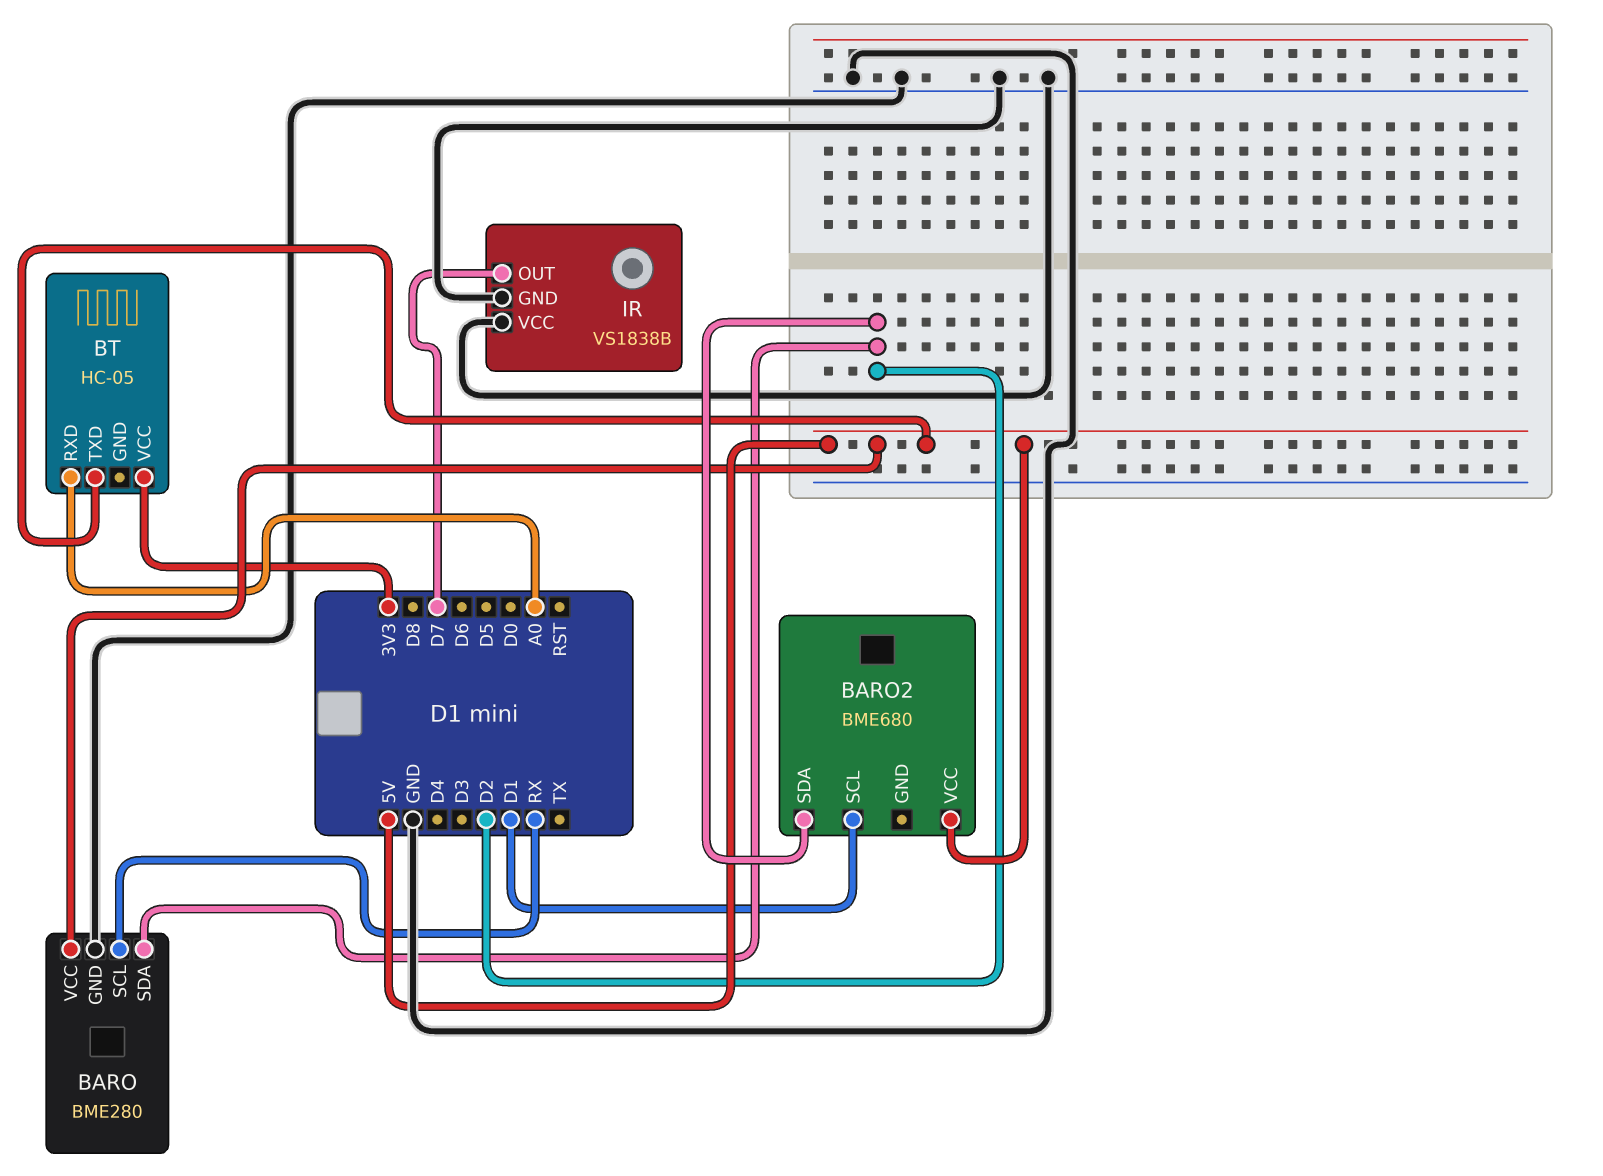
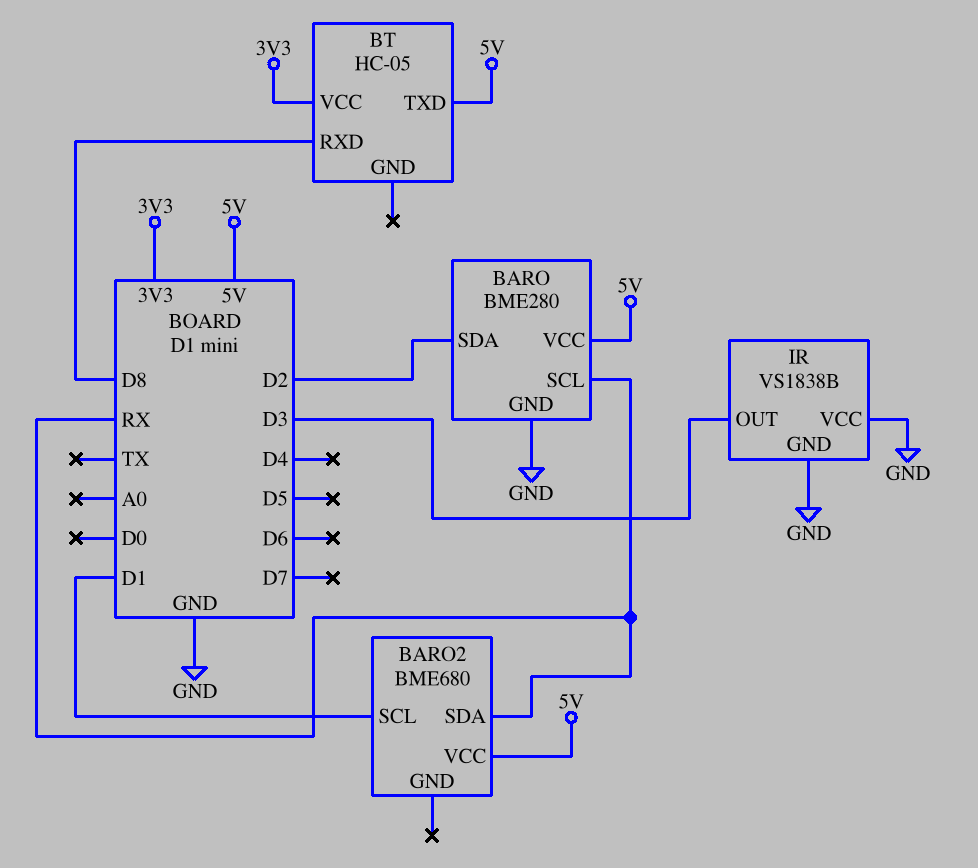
BARO2 pin SDA: D2 -> RX
BT pin RXD: A0 -> D8
IR pin OUT: D7 -> D3

